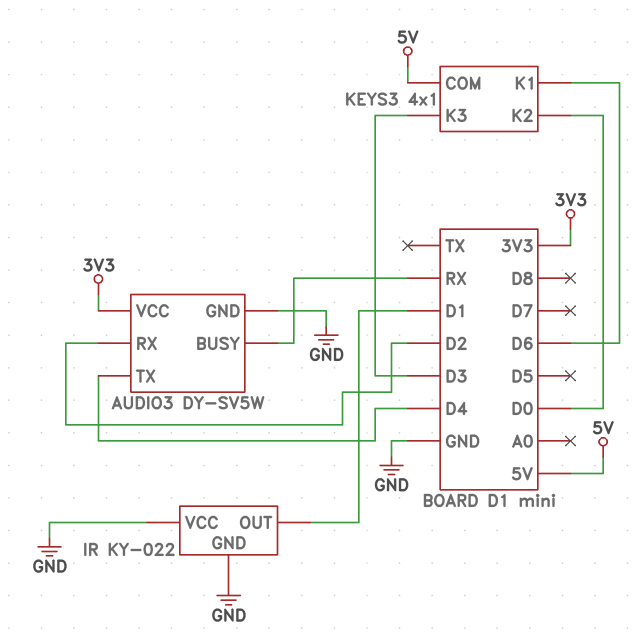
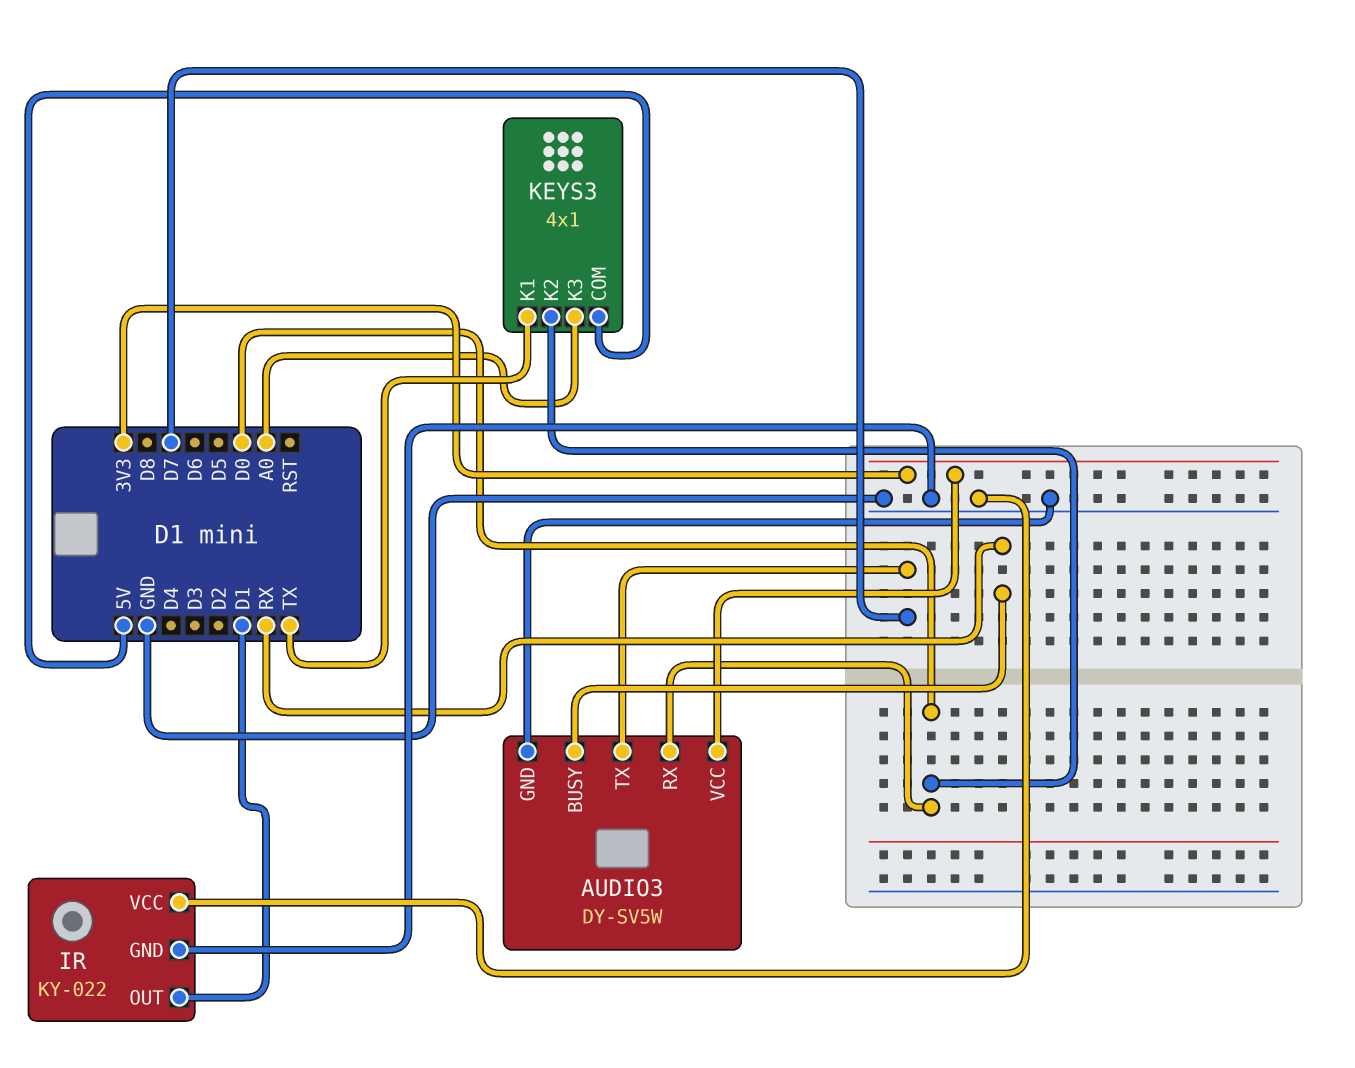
AUDIO3 pin RX: D2 -> D0
AUDIO3 pin TX: D4 -> D7
KEYS3 pin K1: D6 -> TX
KEYS3 pin K3: D3 -> A0

